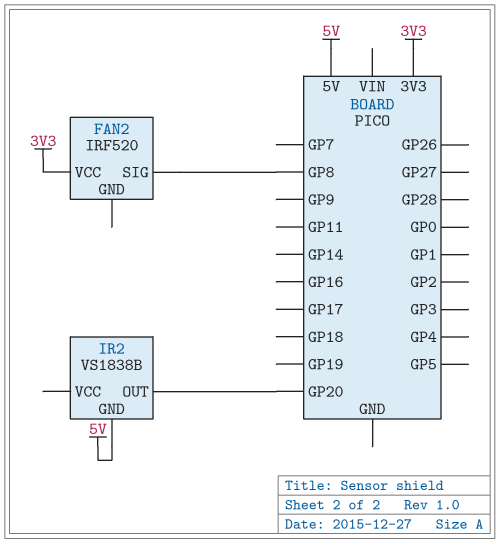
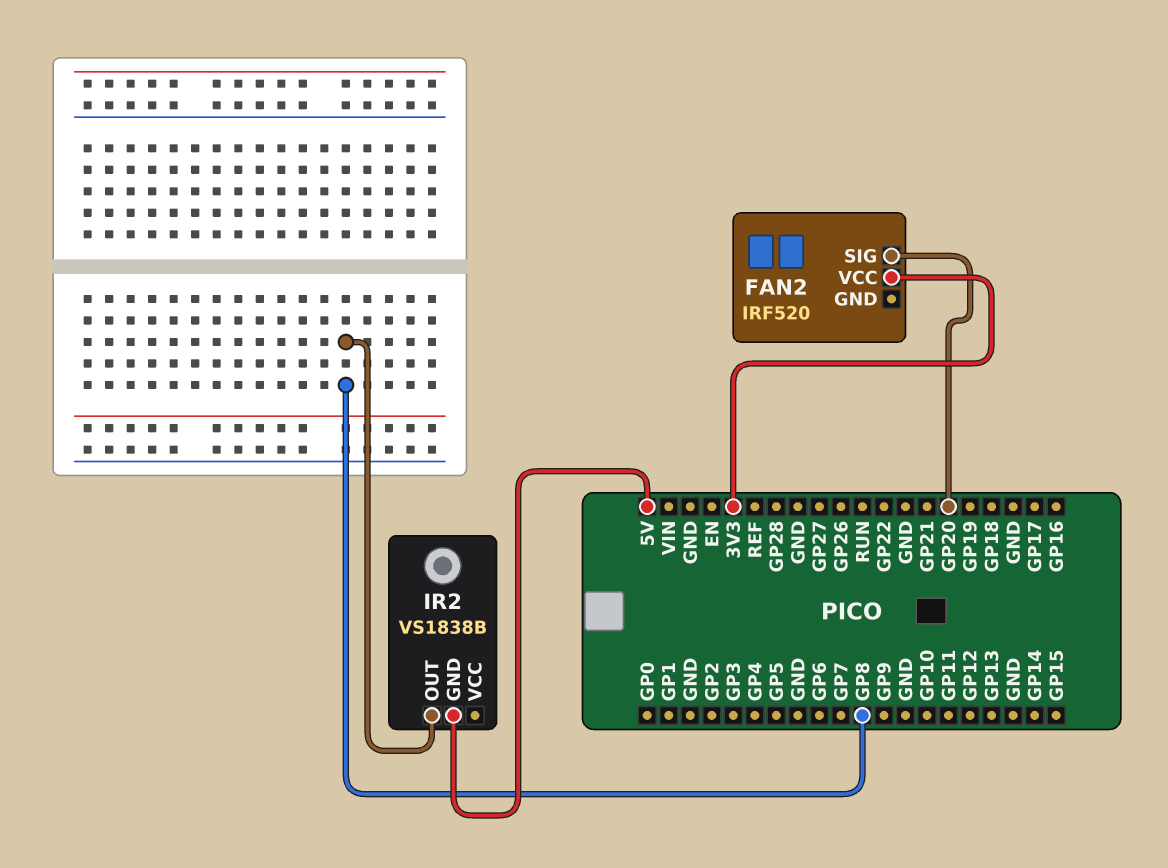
FAN2 pin SIG: GP8 -> GP20
IR2 pin OUT: GP20 -> GP8

